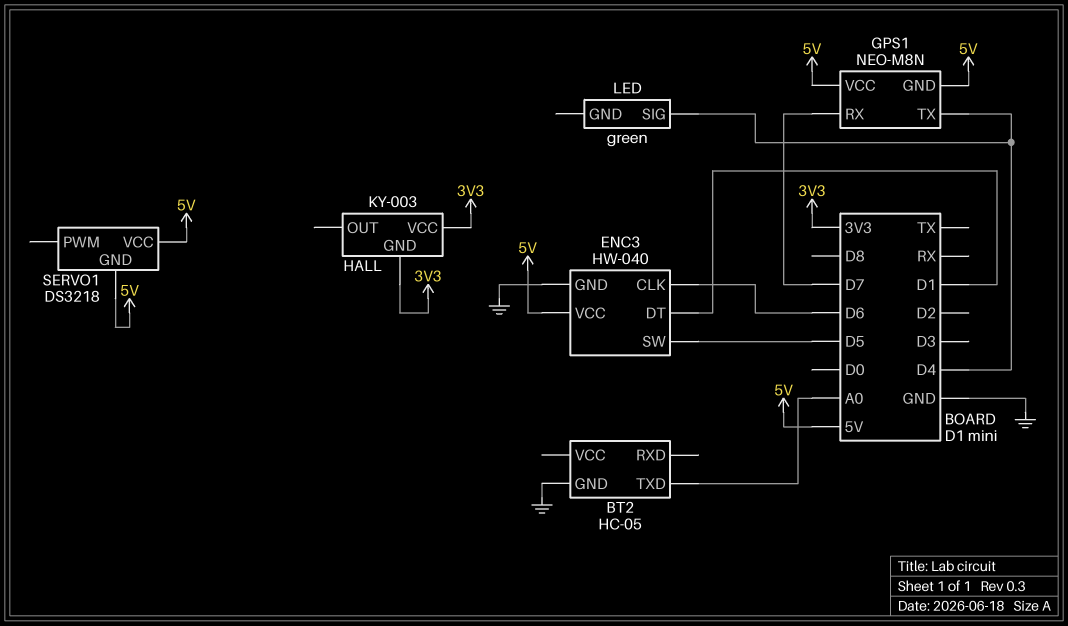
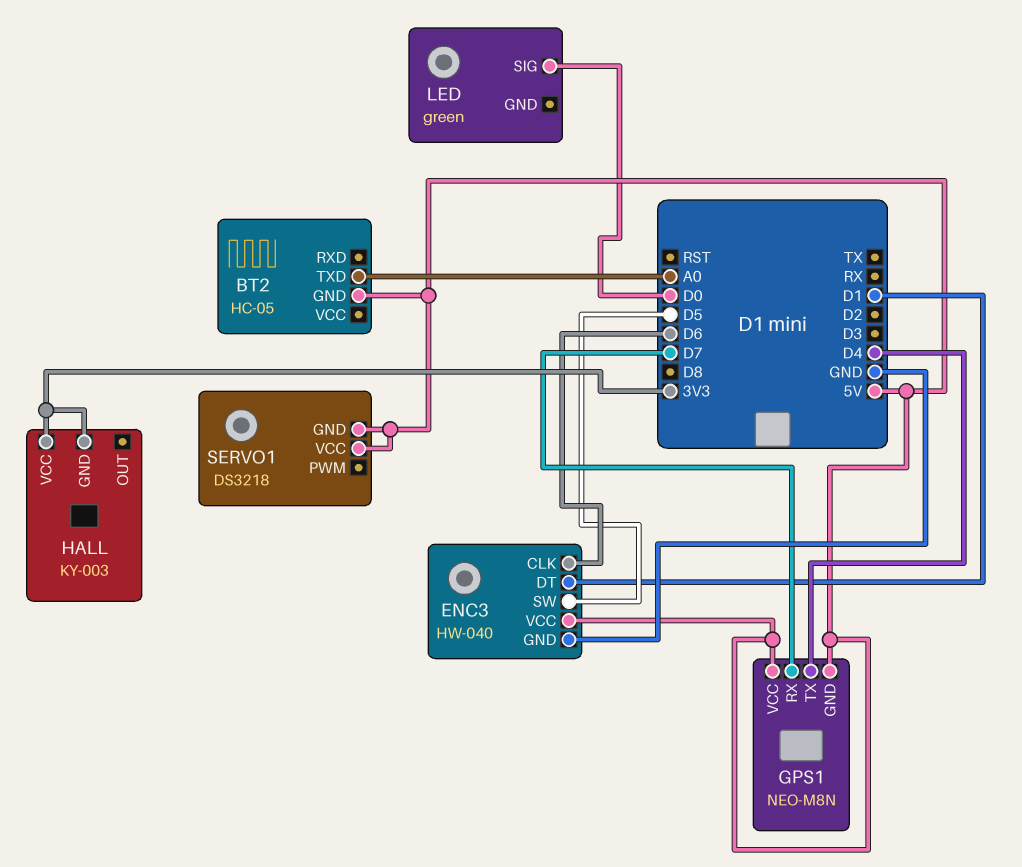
BT2 pin GND: GND -> 5V
LED pin SIG: D4 -> D0

